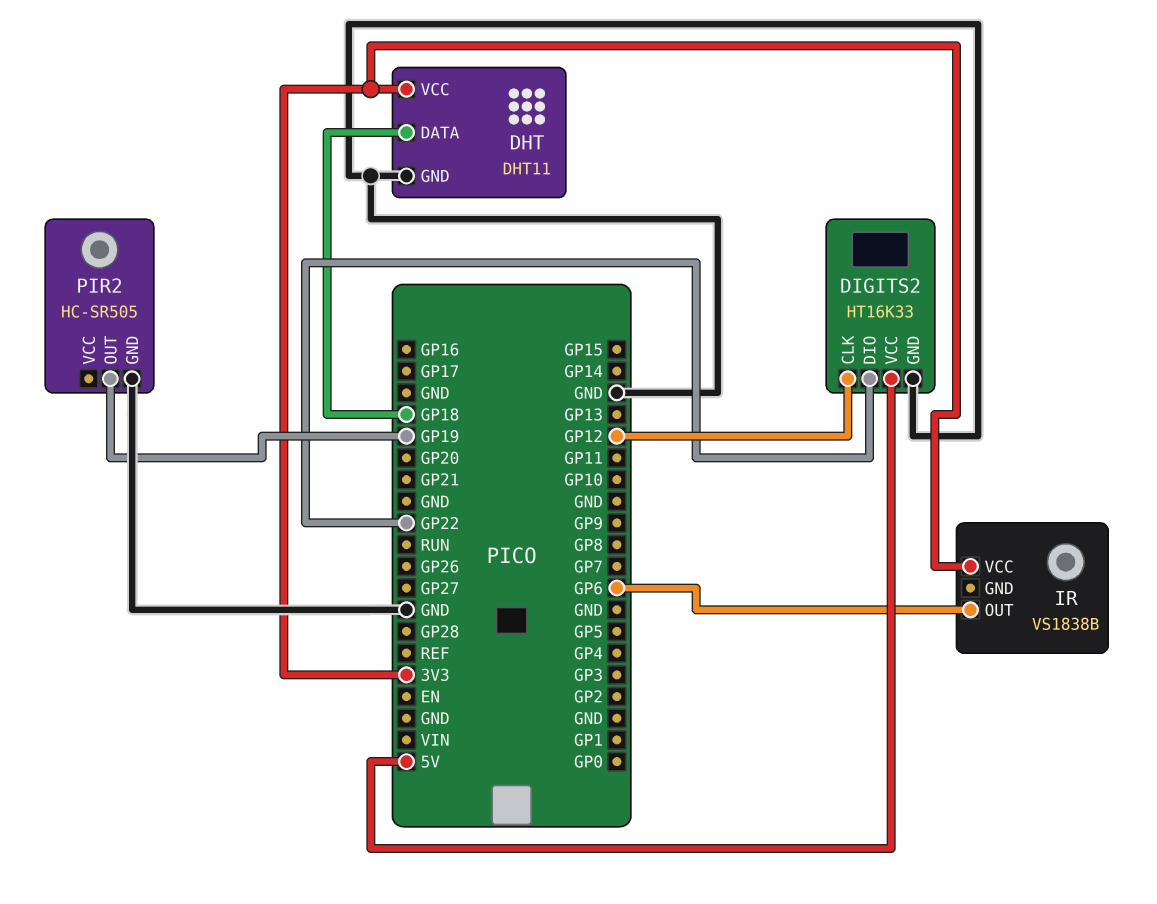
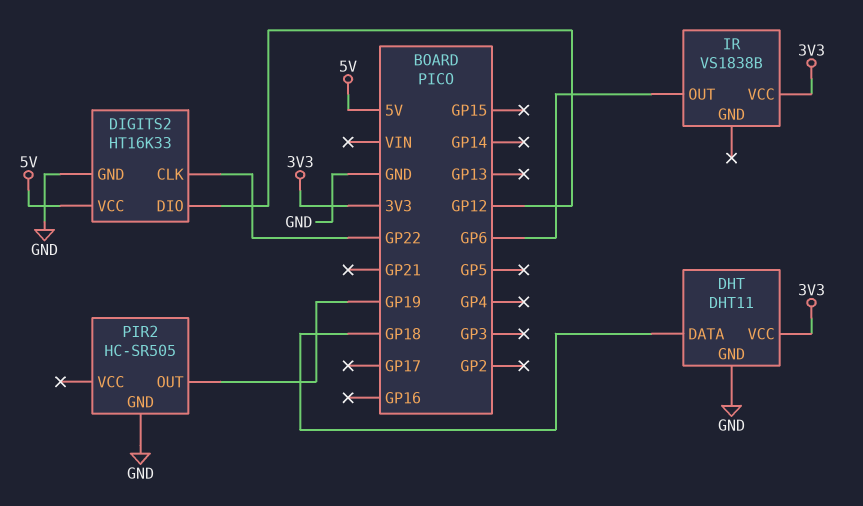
DIGITS2 pin CLK: GP12 -> GP22
DIGITS2 pin DIO: GP22 -> GP12

